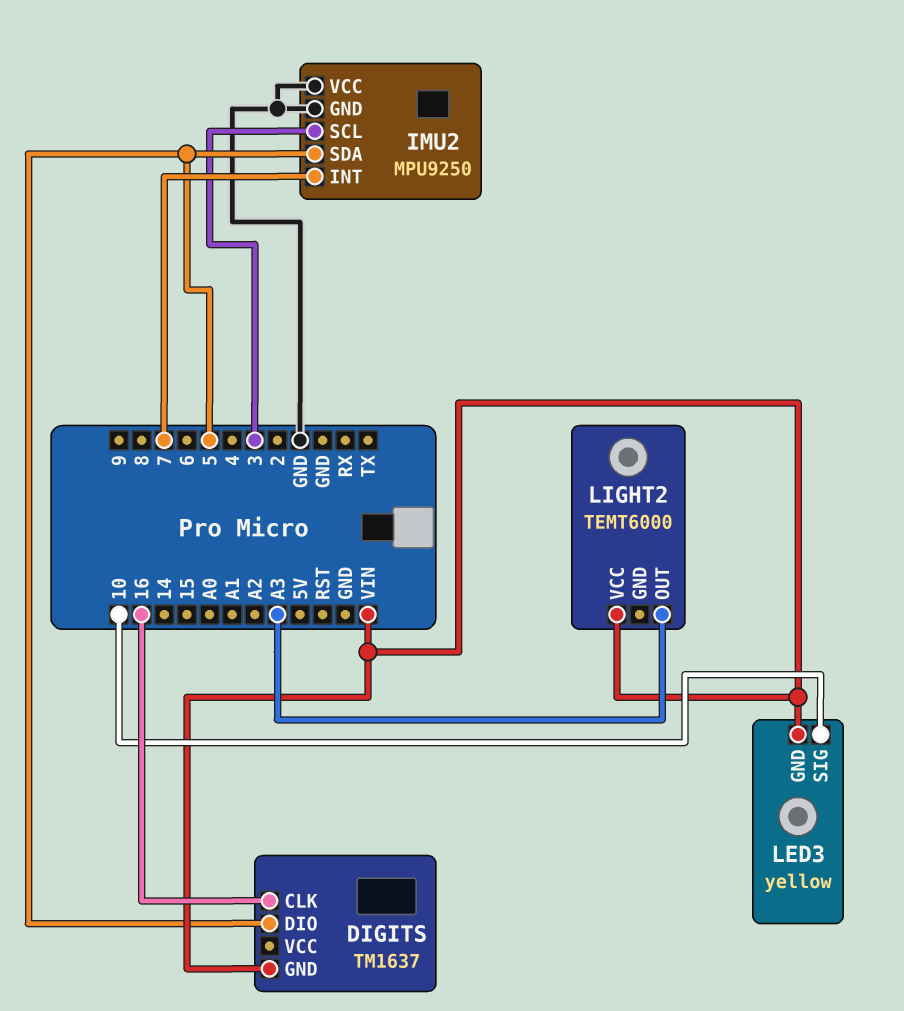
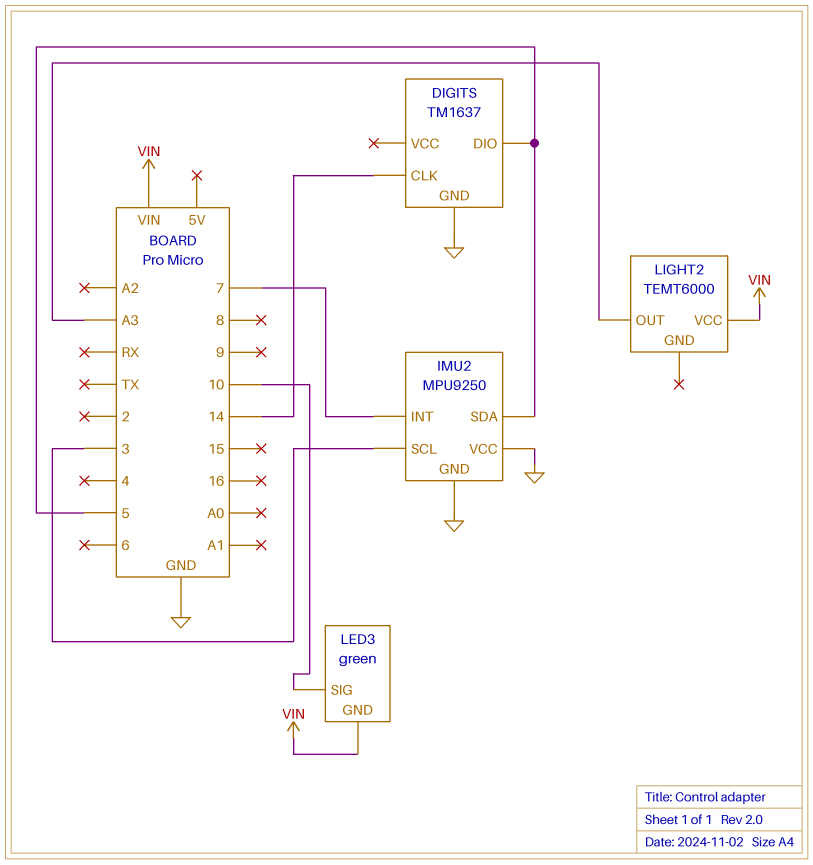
DIGITS pin CLK: 16 -> 14
DIGITS pin GND: VIN -> GND
LED3: yellow -> green

